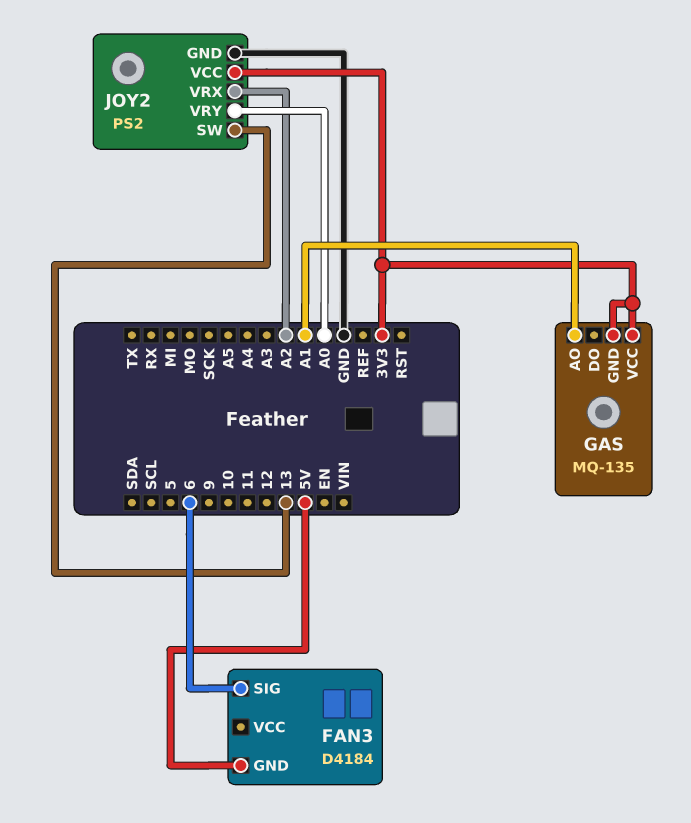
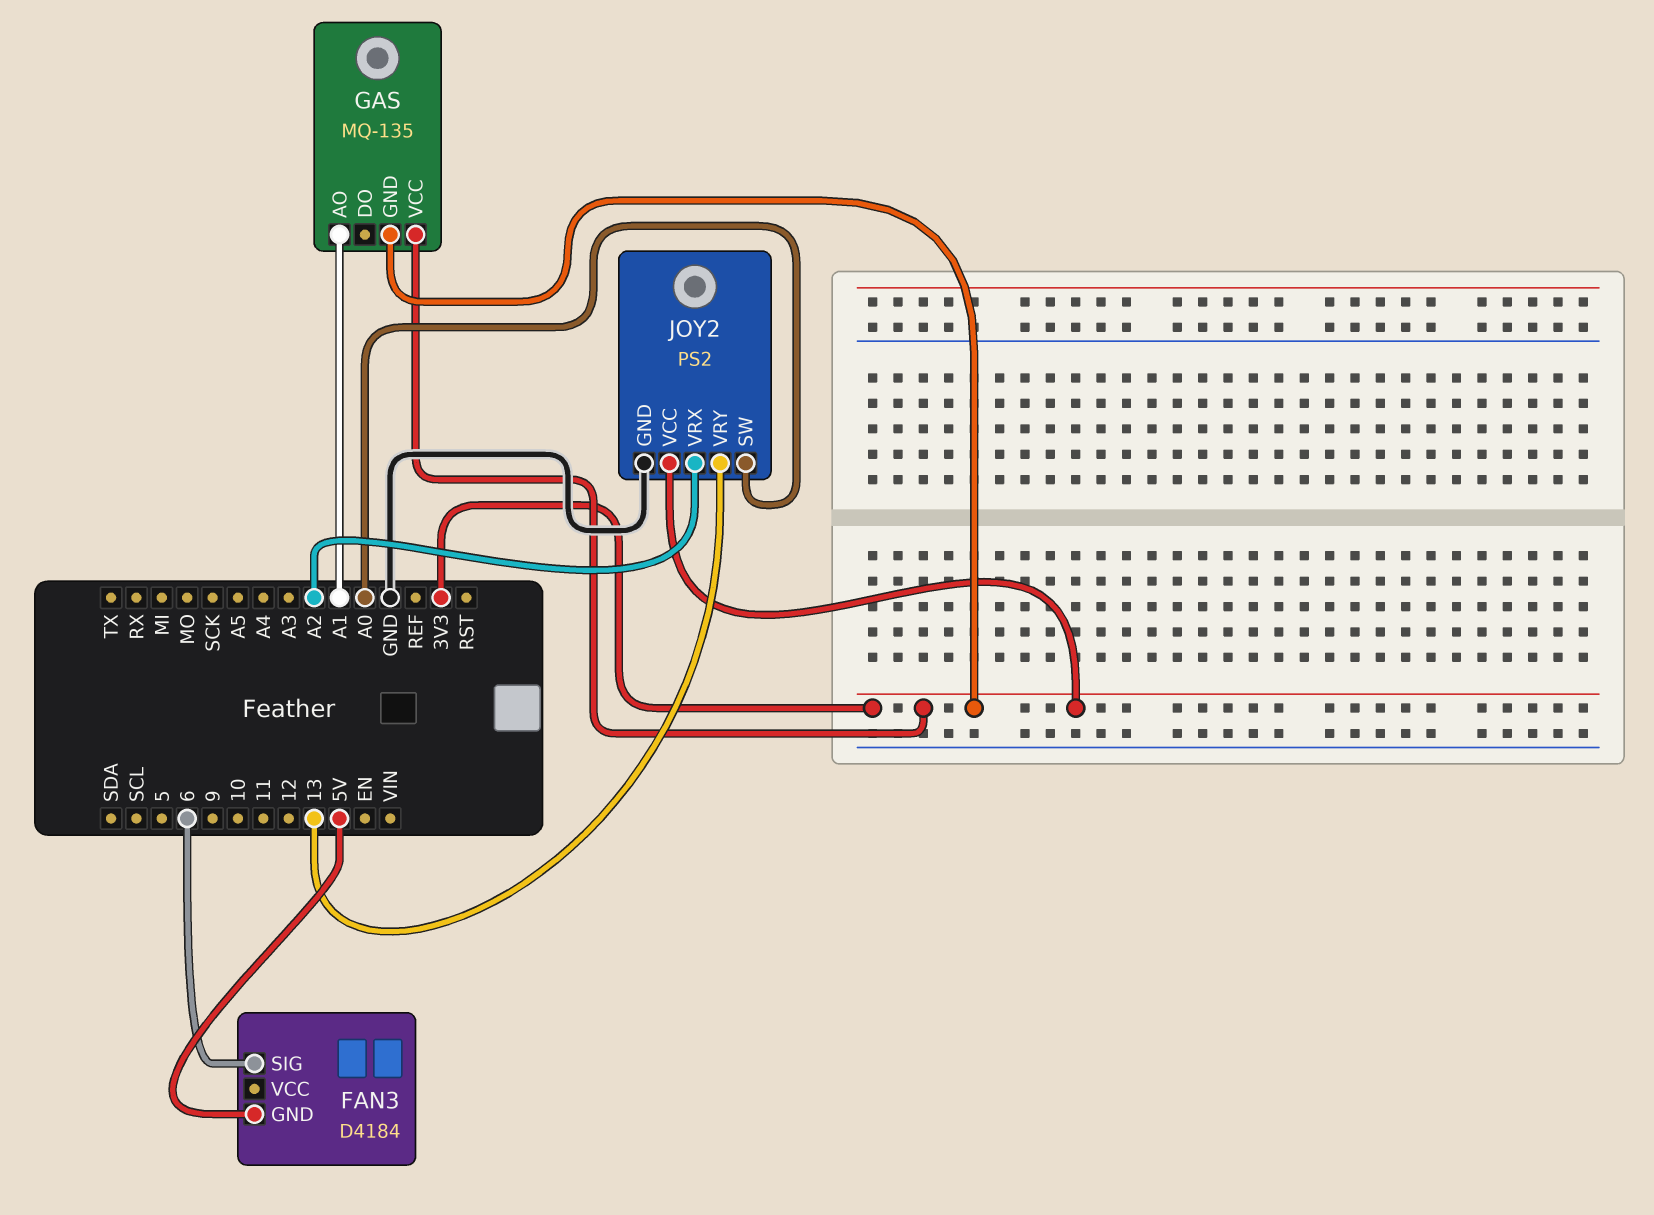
JOY2 pin SW: 13 -> A0
JOY2 pin VRY: A0 -> 13

